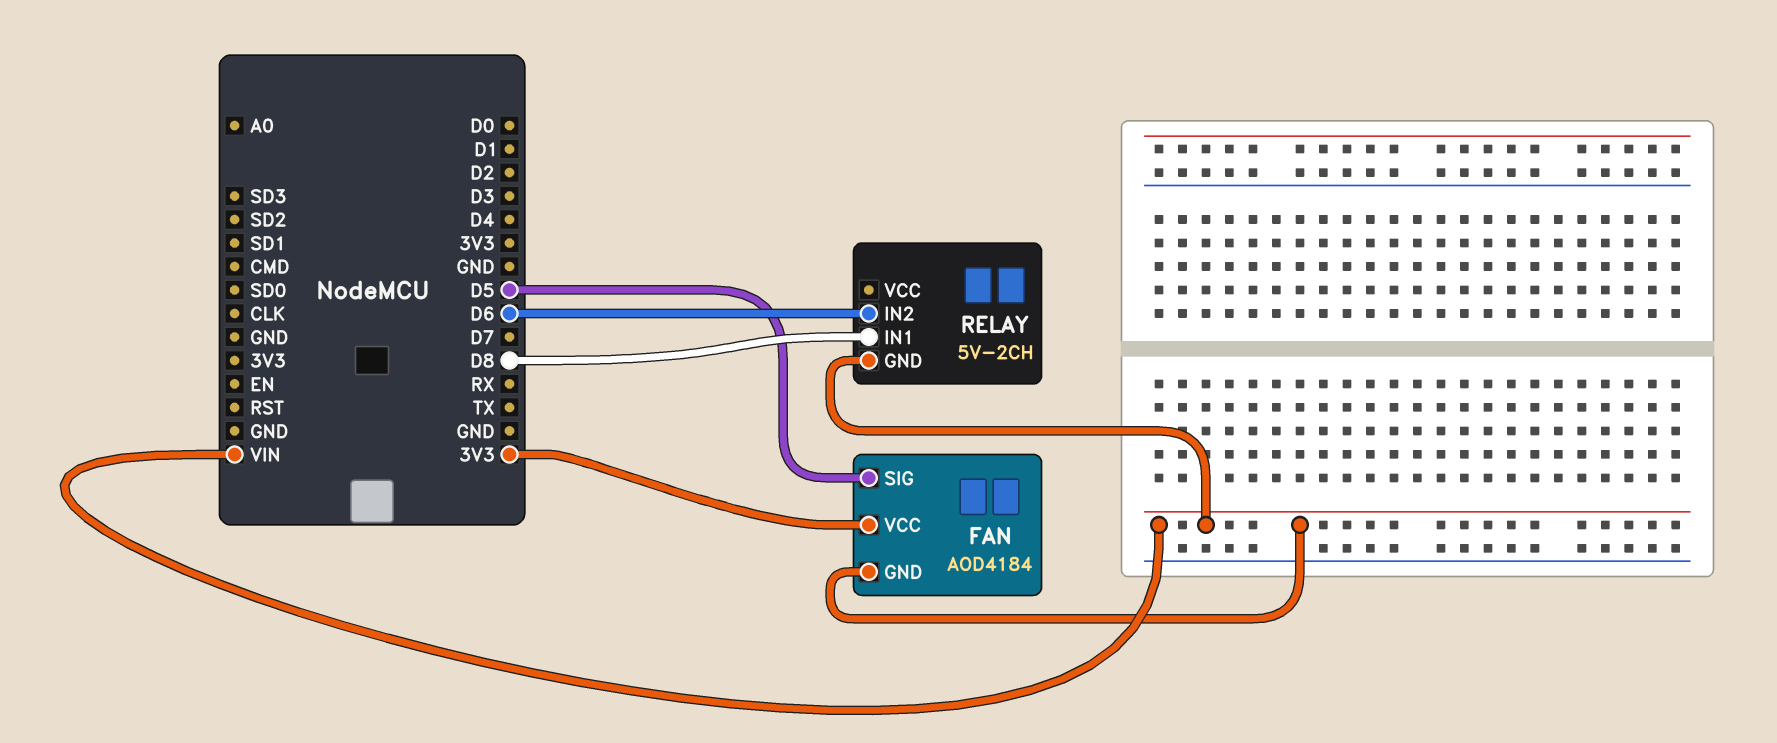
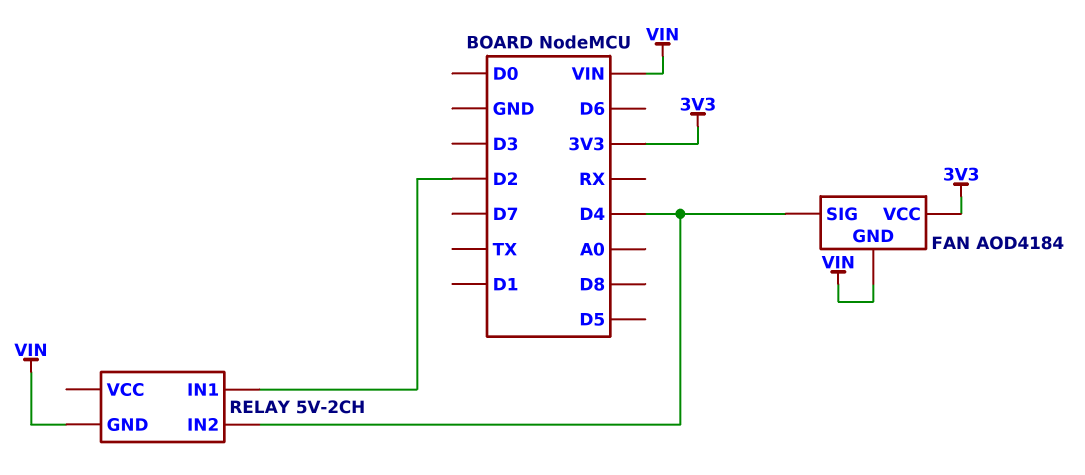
FAN pin SIG: D5 -> D4
RELAY pin IN1: D8 -> D2
RELAY pin IN2: D6 -> D4

